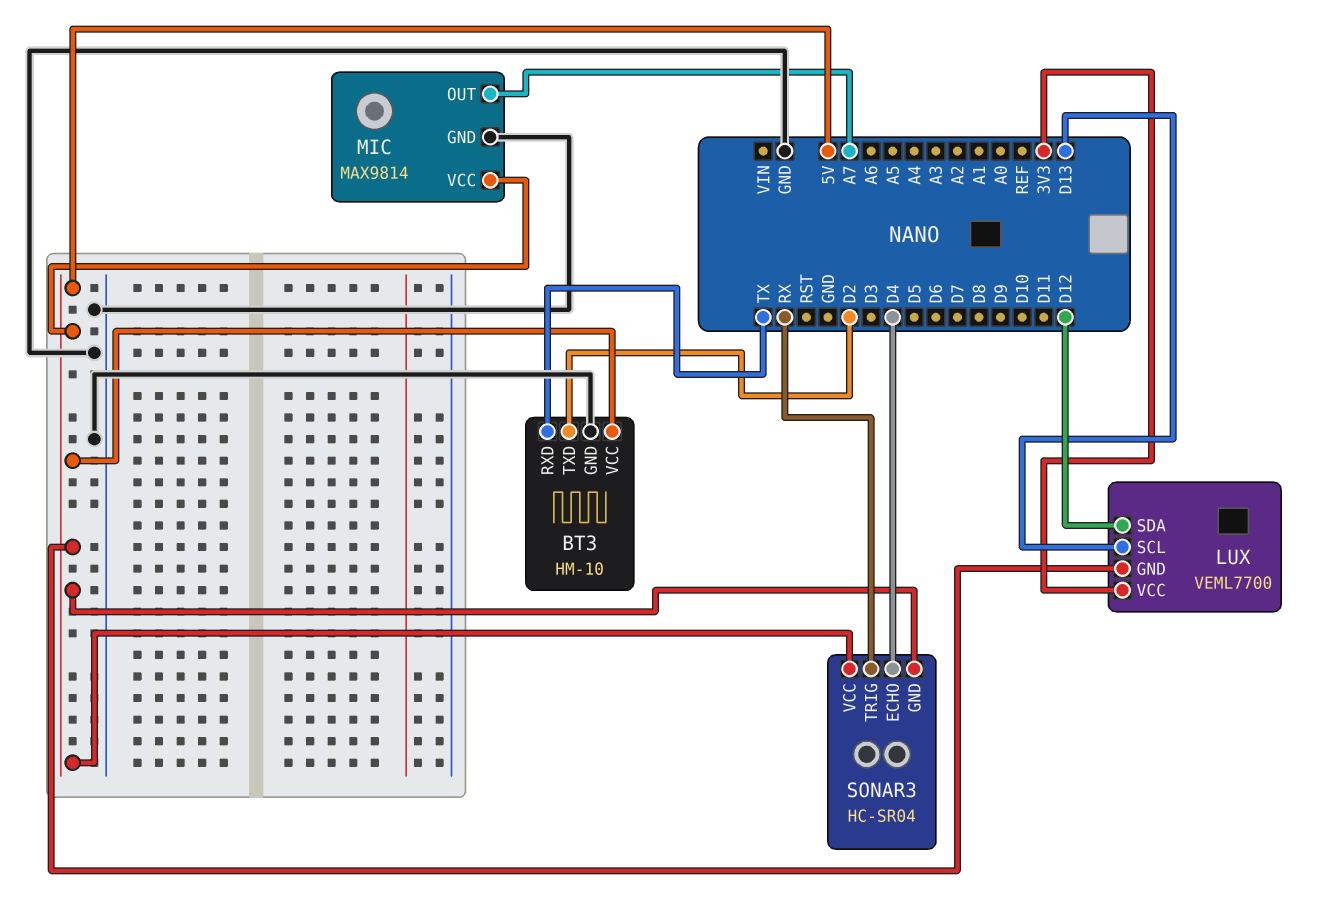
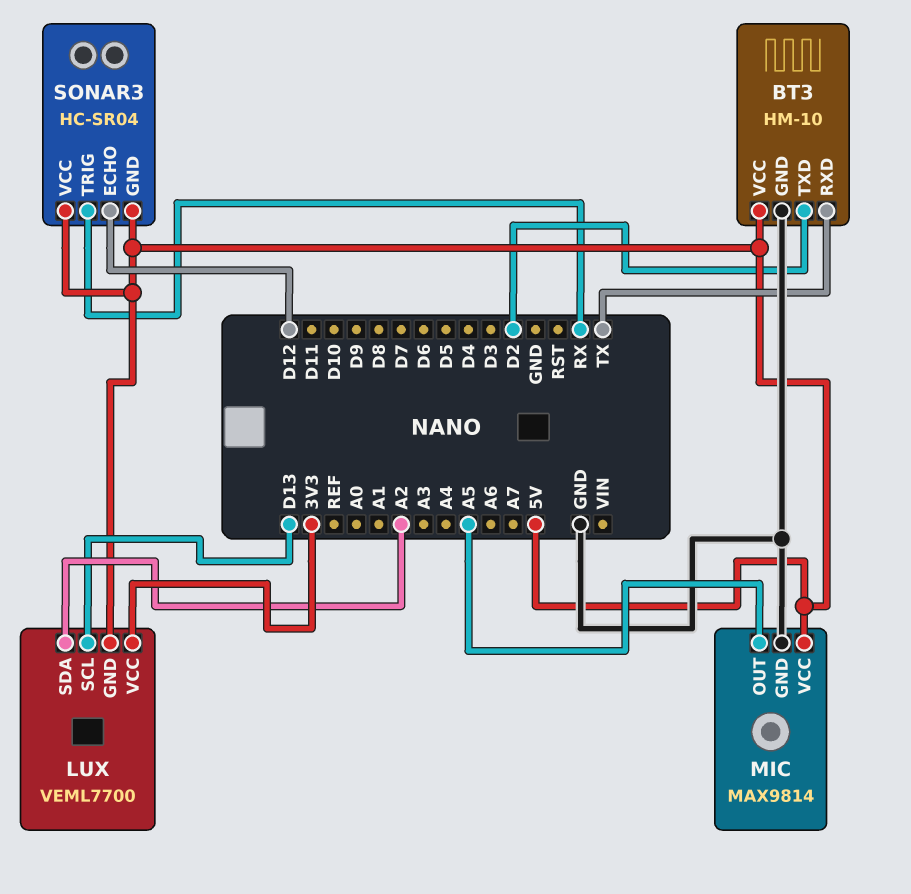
LUX pin SDA: D12 -> A2
MIC pin OUT: A7 -> A5
SONAR3 pin ECHO: D4 -> D12

